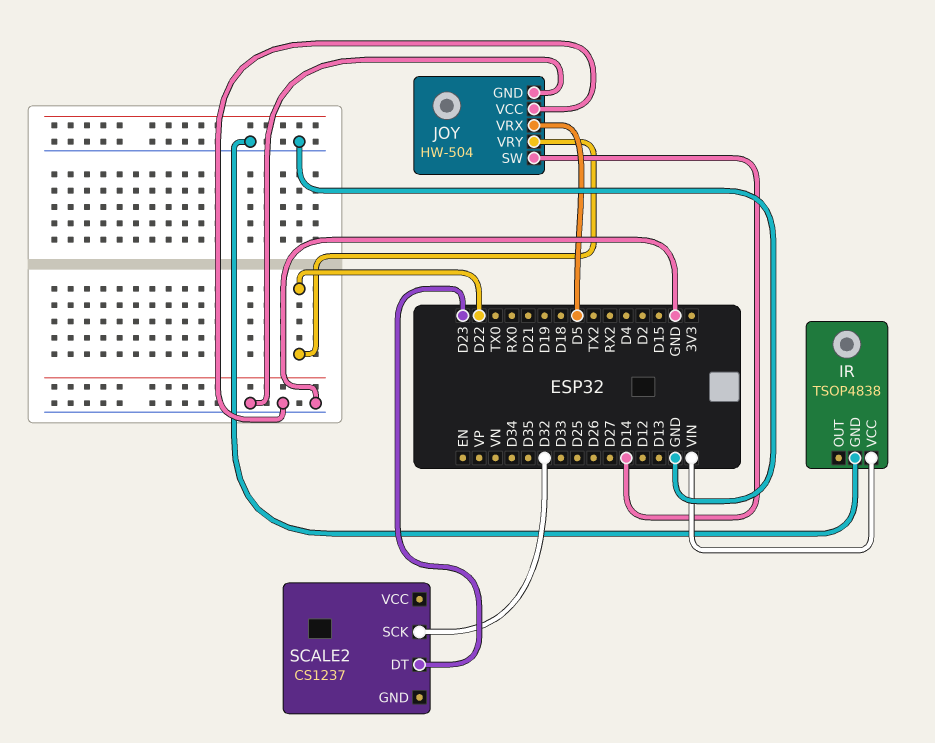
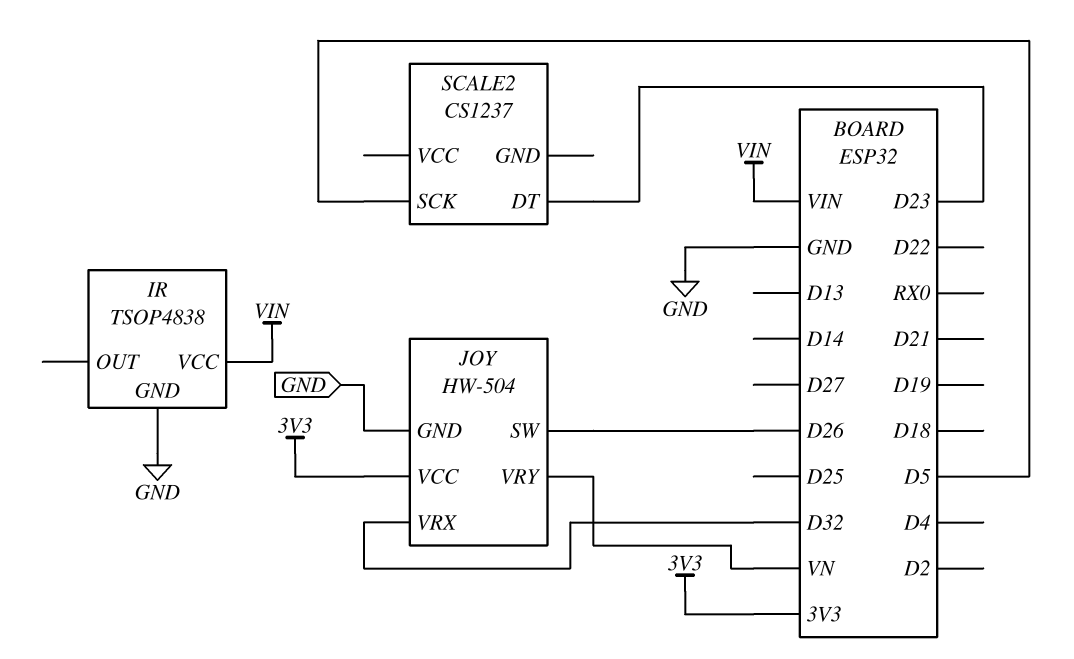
JOY pin SW: D14 -> D26
JOY pin VCC: GND -> 3V3
JOY pin VRX: D5 -> D32
JOY pin VRY: D22 -> VN
SCALE2 pin SCK: D32 -> D5

